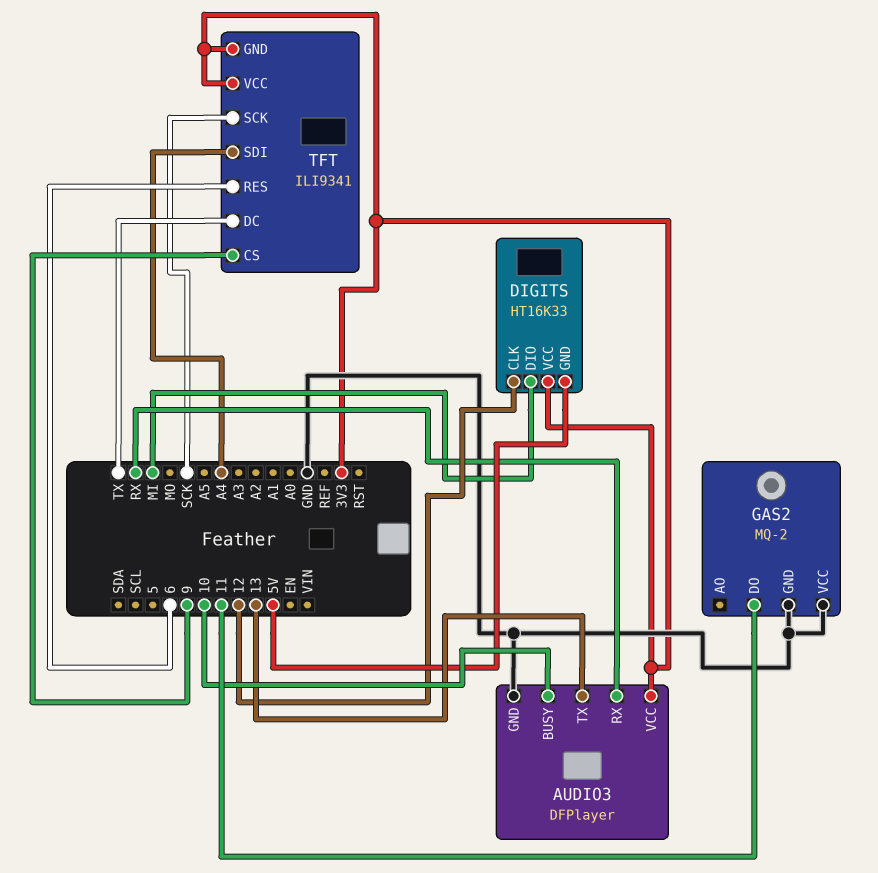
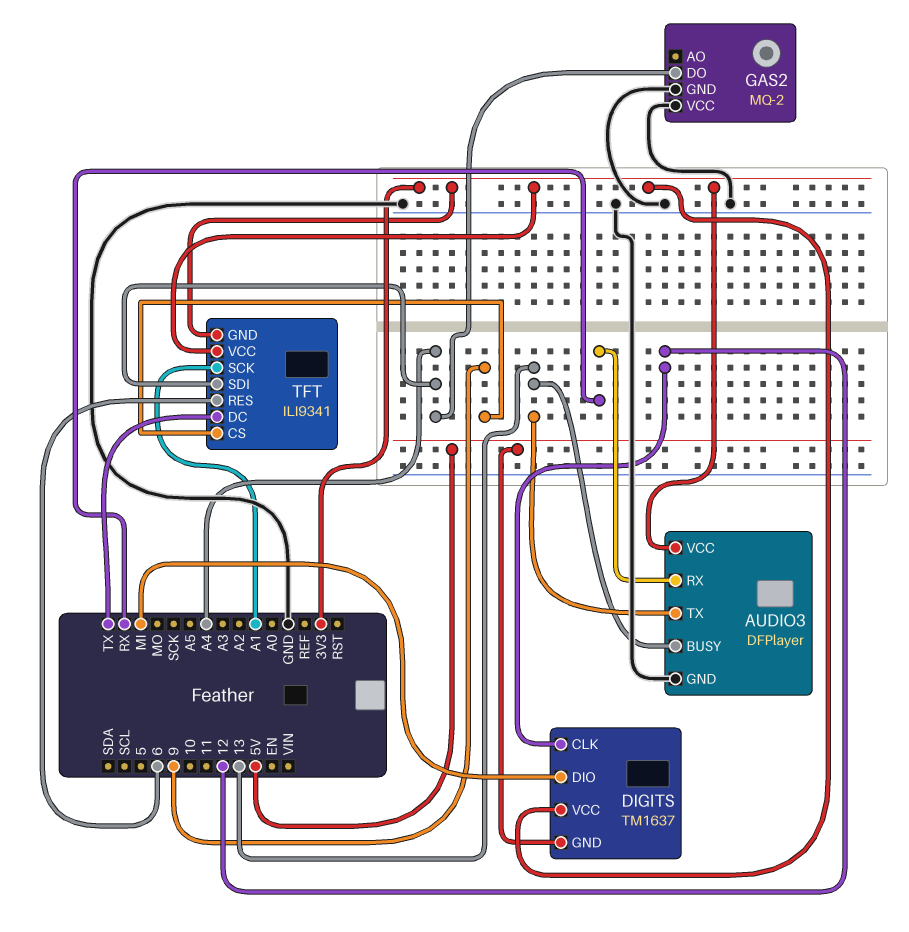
AUDIO3 pin BUSY: 10 -> 13
DIGITS: HT16K33 -> TM1637
GAS2 pin DO: 11 -> A4
TFT pin SCK: SCK -> A1

